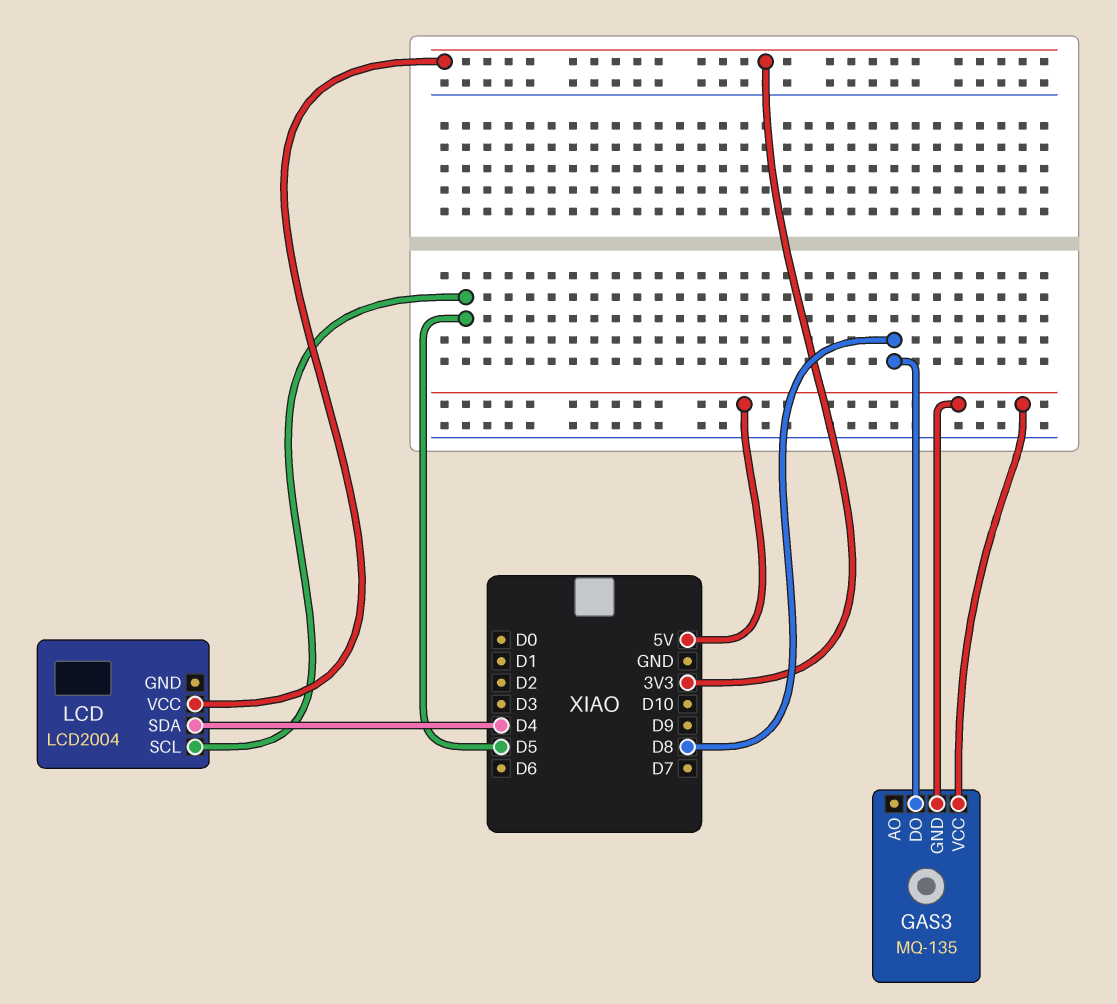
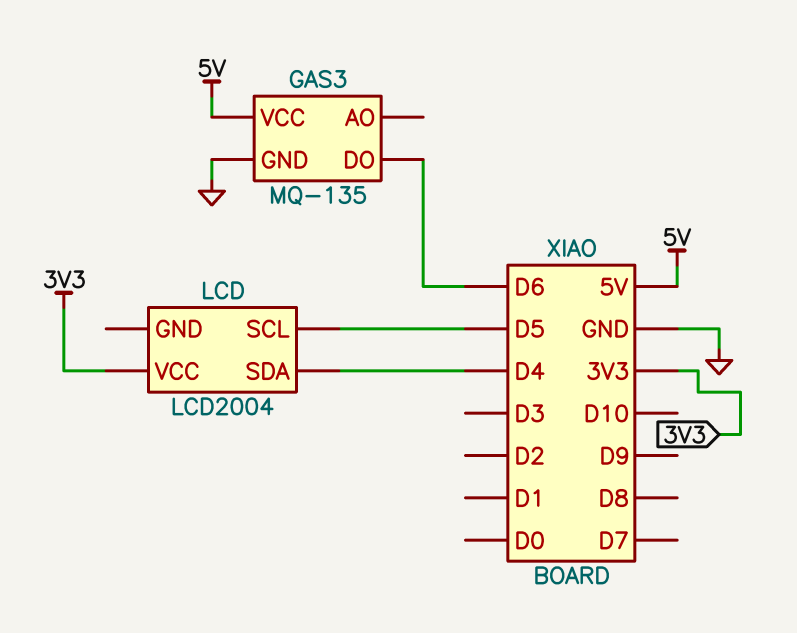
GAS3 pin DO: D8 -> D6
GAS3 pin GND: 5V -> GND

